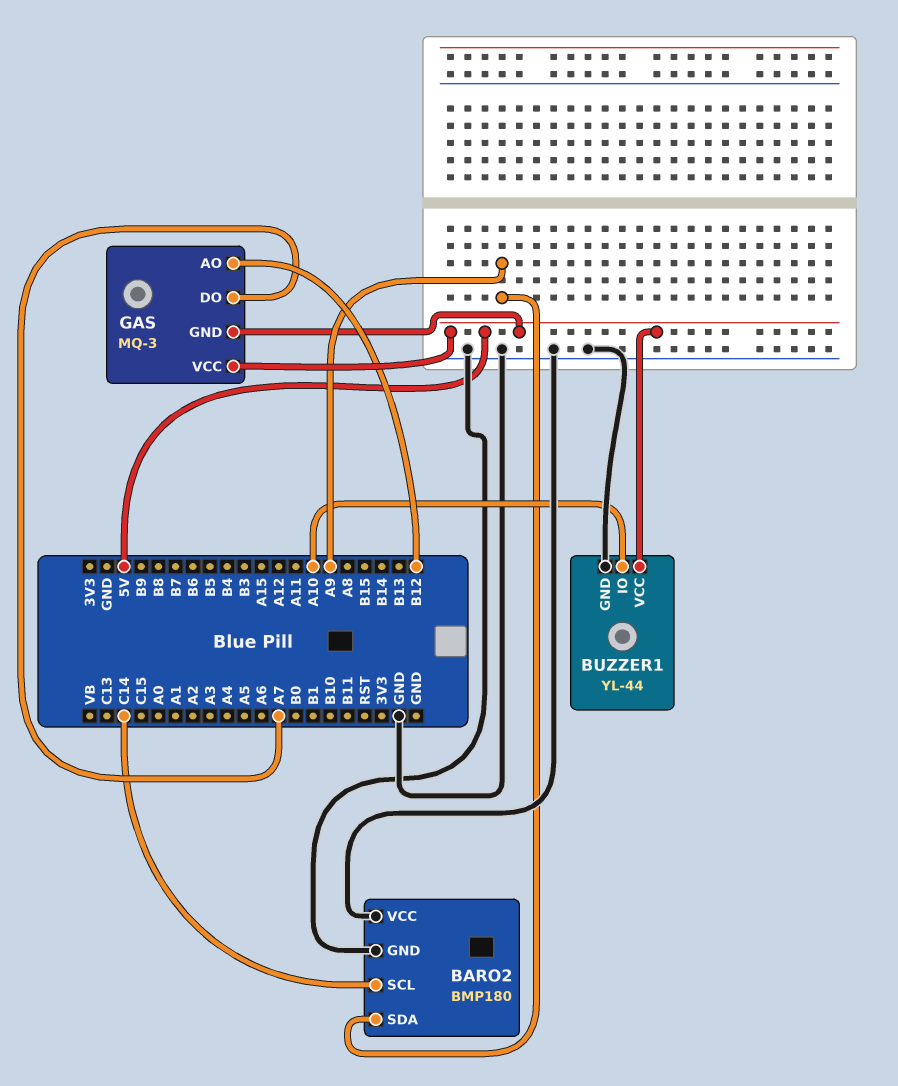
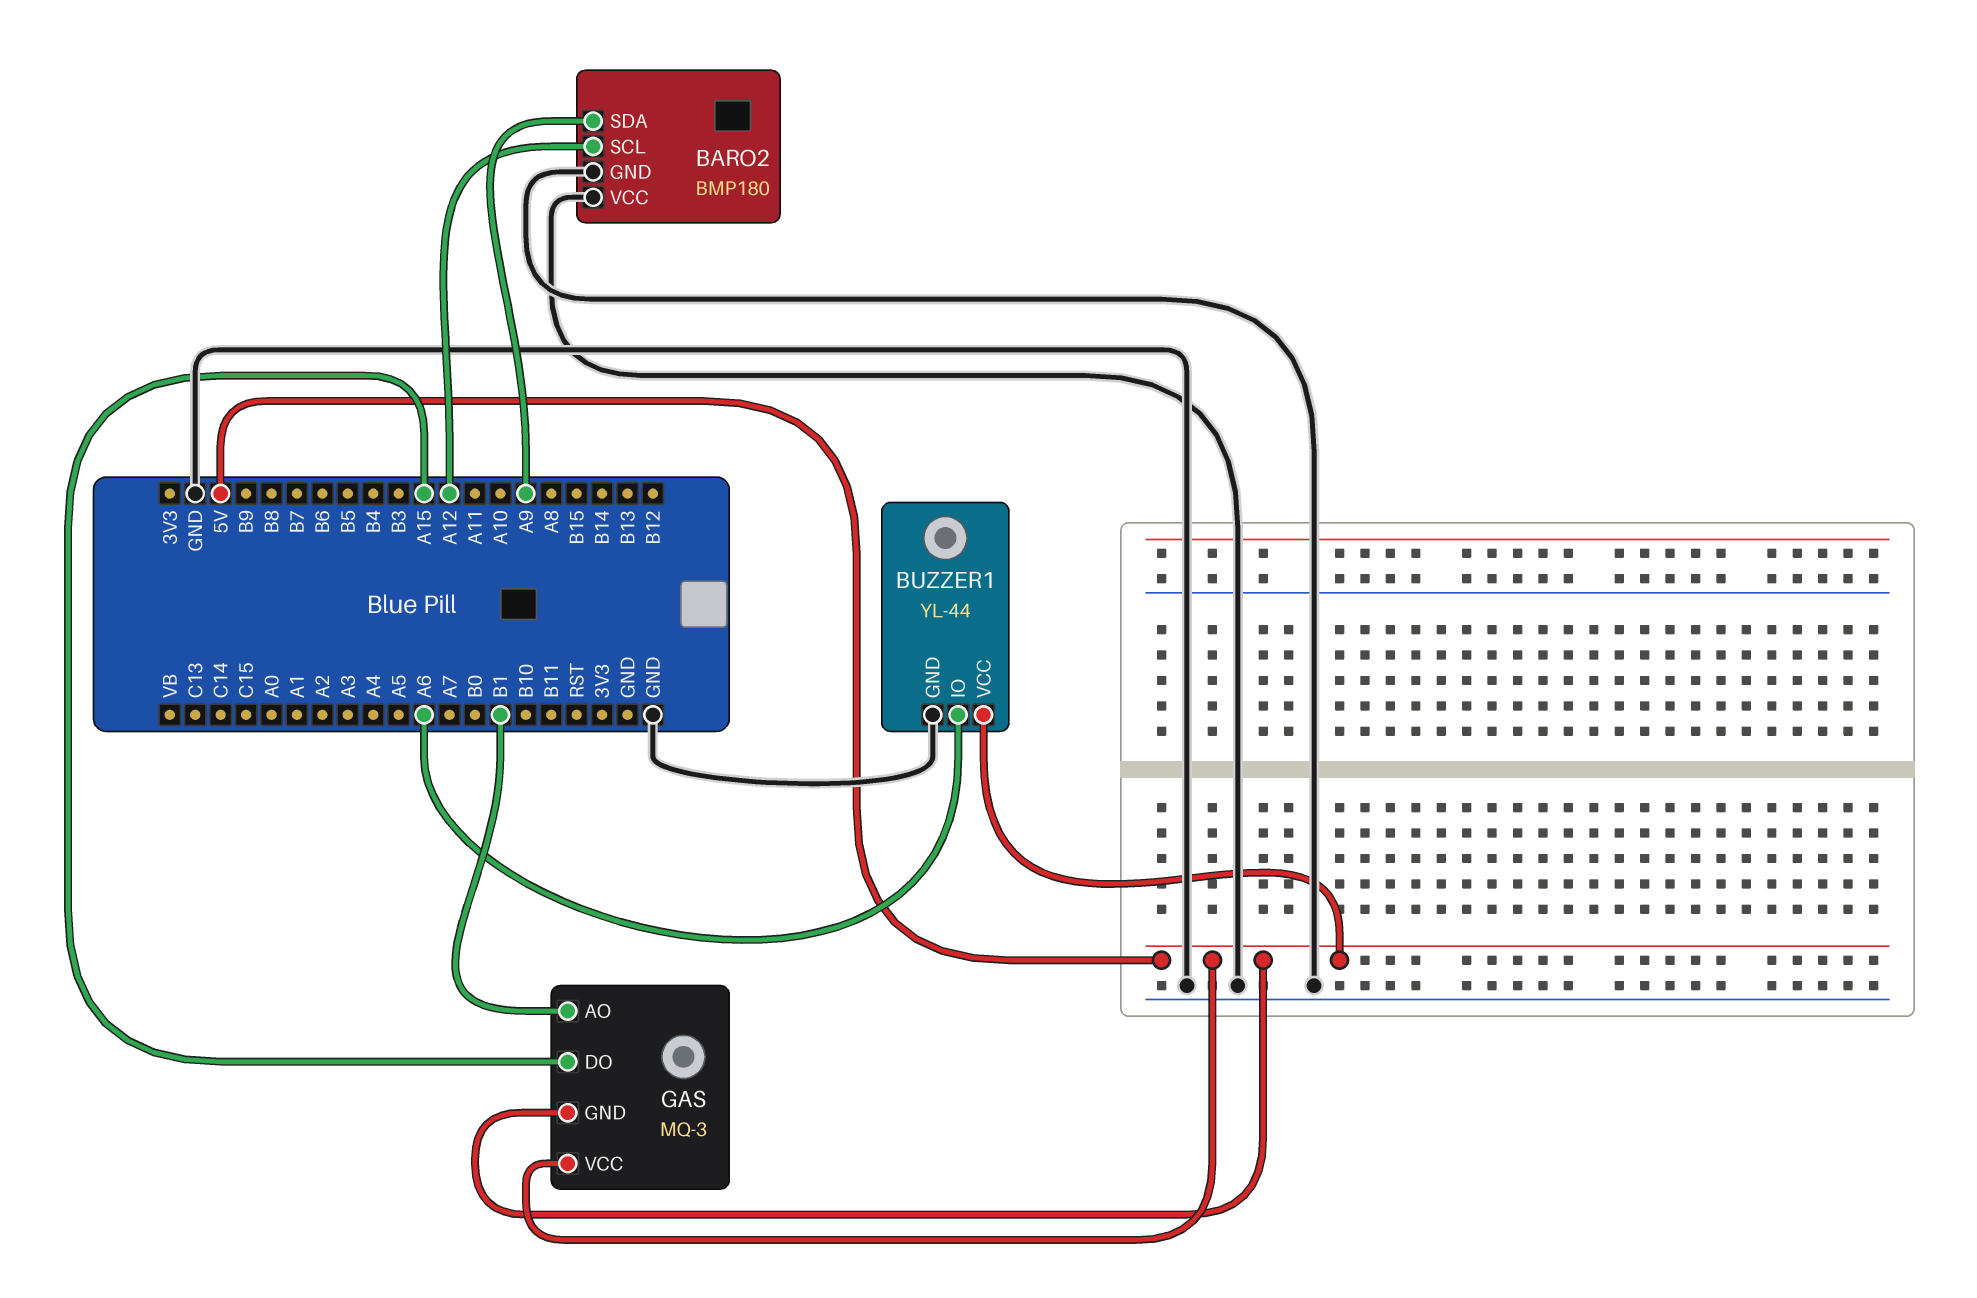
BARO2 pin SCL: C14 -> A12
BUZZER1 pin IO: A10 -> A6
GAS pin AO: B12 -> B1
GAS pin DO: A7 -> A15

